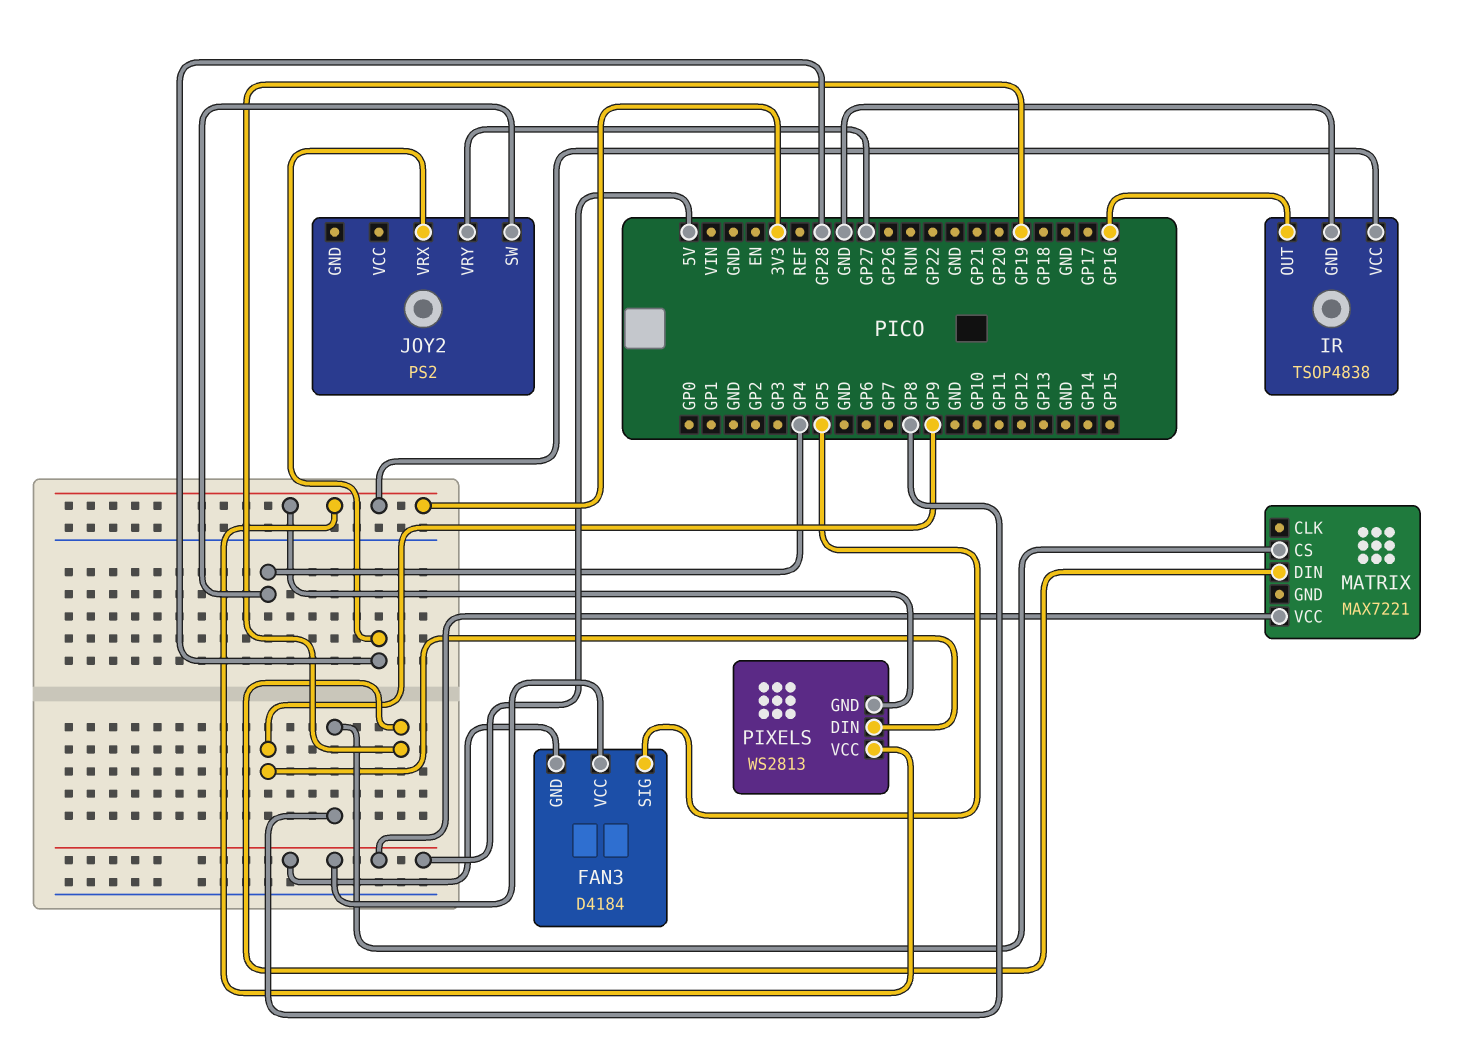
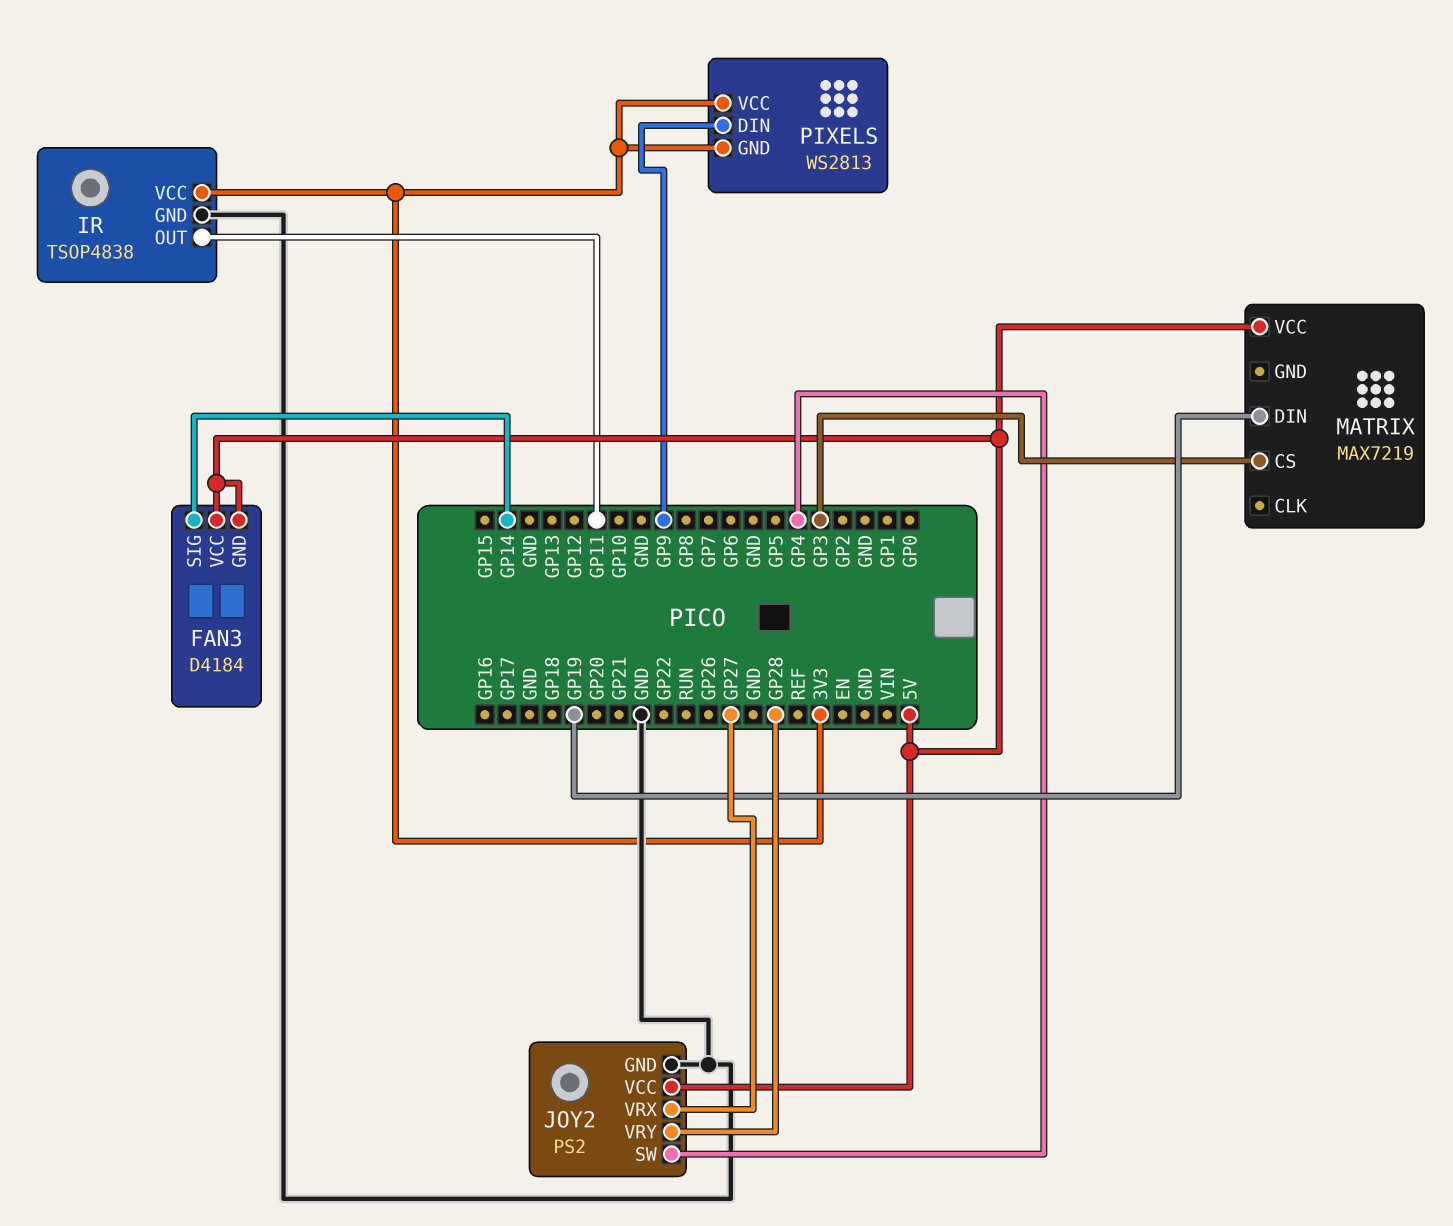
FAN3 pin SIG: GP5 -> GP14
IR pin OUT: GP16 -> GP11
JOY2 pin GND: none -> GND
JOY2 pin VCC: none -> 5V
JOY2 pin VRX: GP28 -> GP27
JOY2 pin VRY: GP27 -> GP28
MATRIX: MAX7221 -> MAX7219
MATRIX pin CS: GP8 -> GP3

